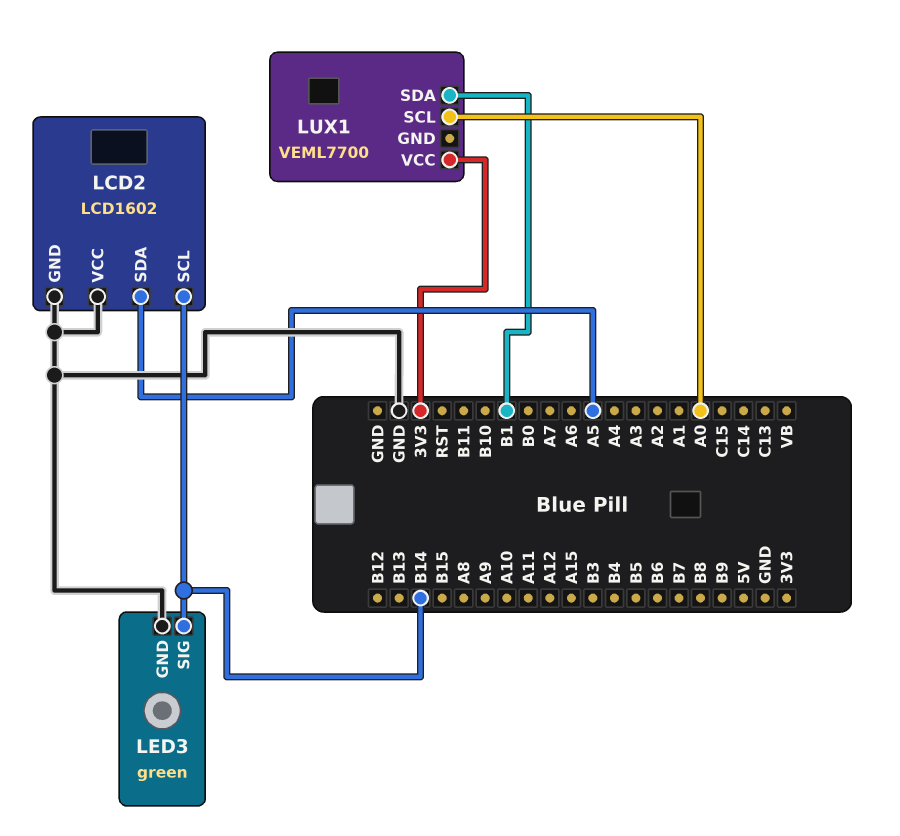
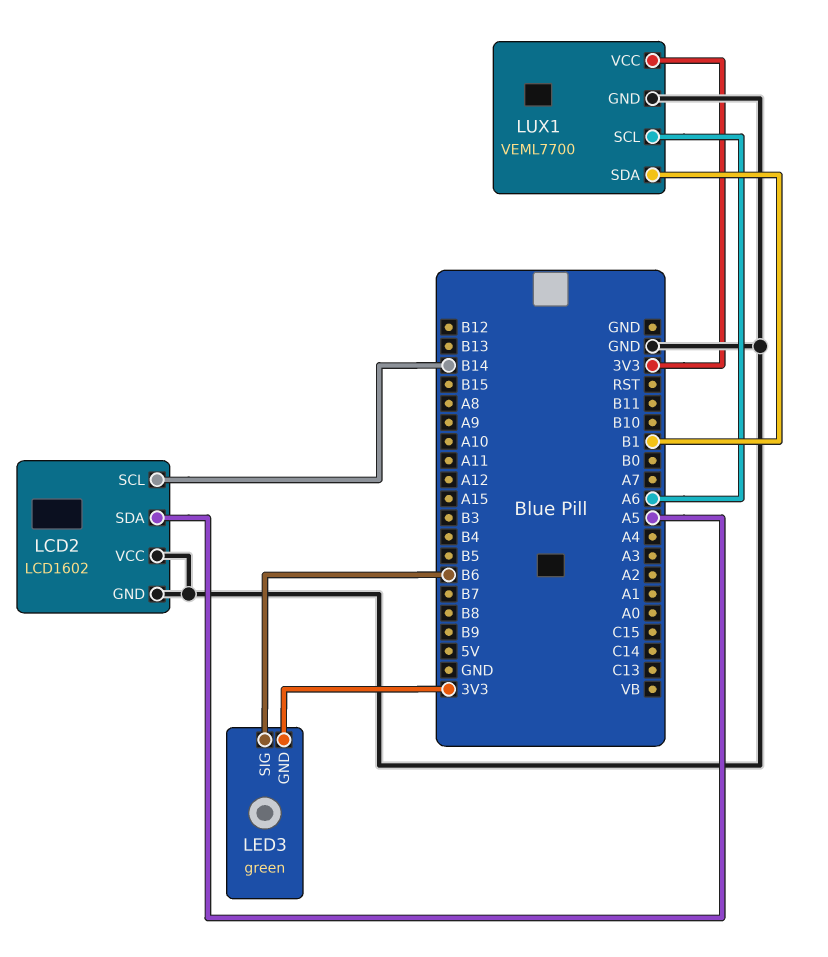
LED3 pin GND: GND -> 3V3
LED3 pin SIG: B14 -> B6
LUX1 pin GND: none -> GND
LUX1 pin SCL: A0 -> A6

